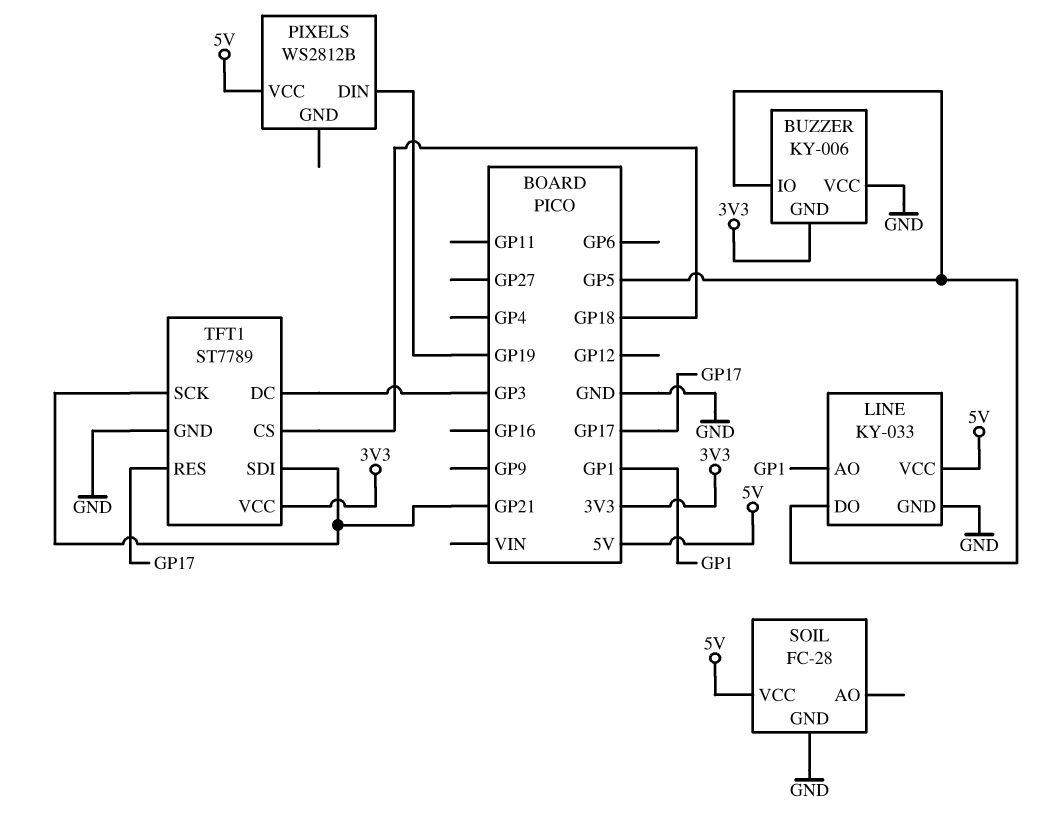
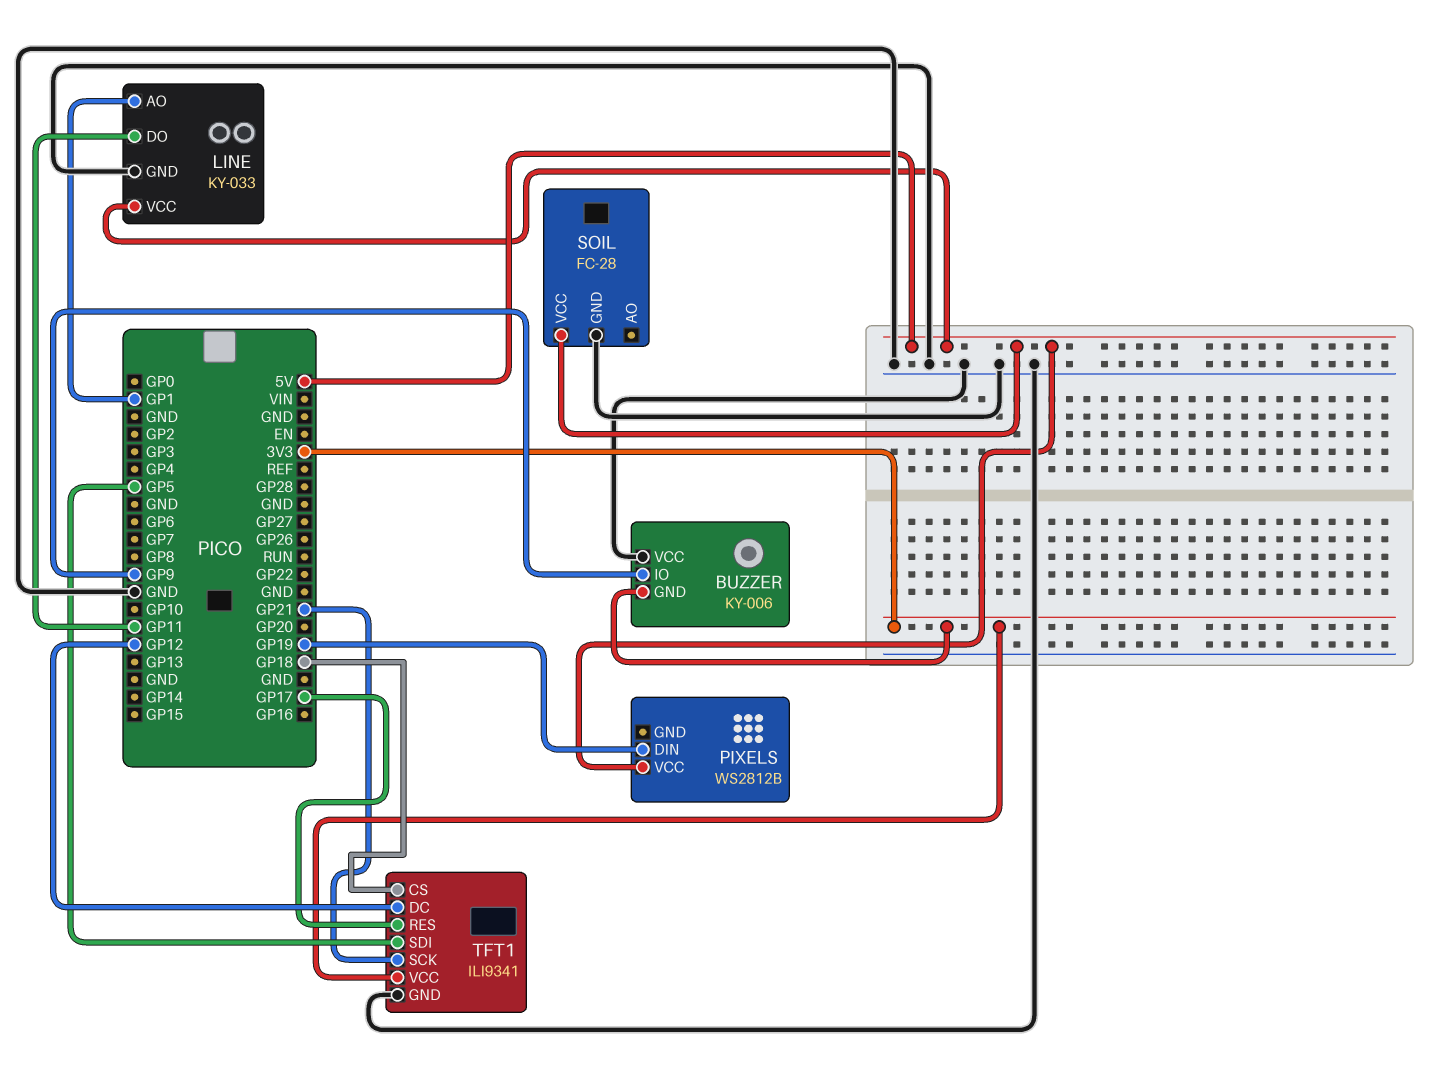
BUZZER pin IO: GP5 -> GP9
LINE pin DO: GP5 -> GP11
TFT1: ST7789 -> ILI9341
TFT1 pin DC: GP3 -> GP12
TFT1 pin SDI: GP21 -> GP5

